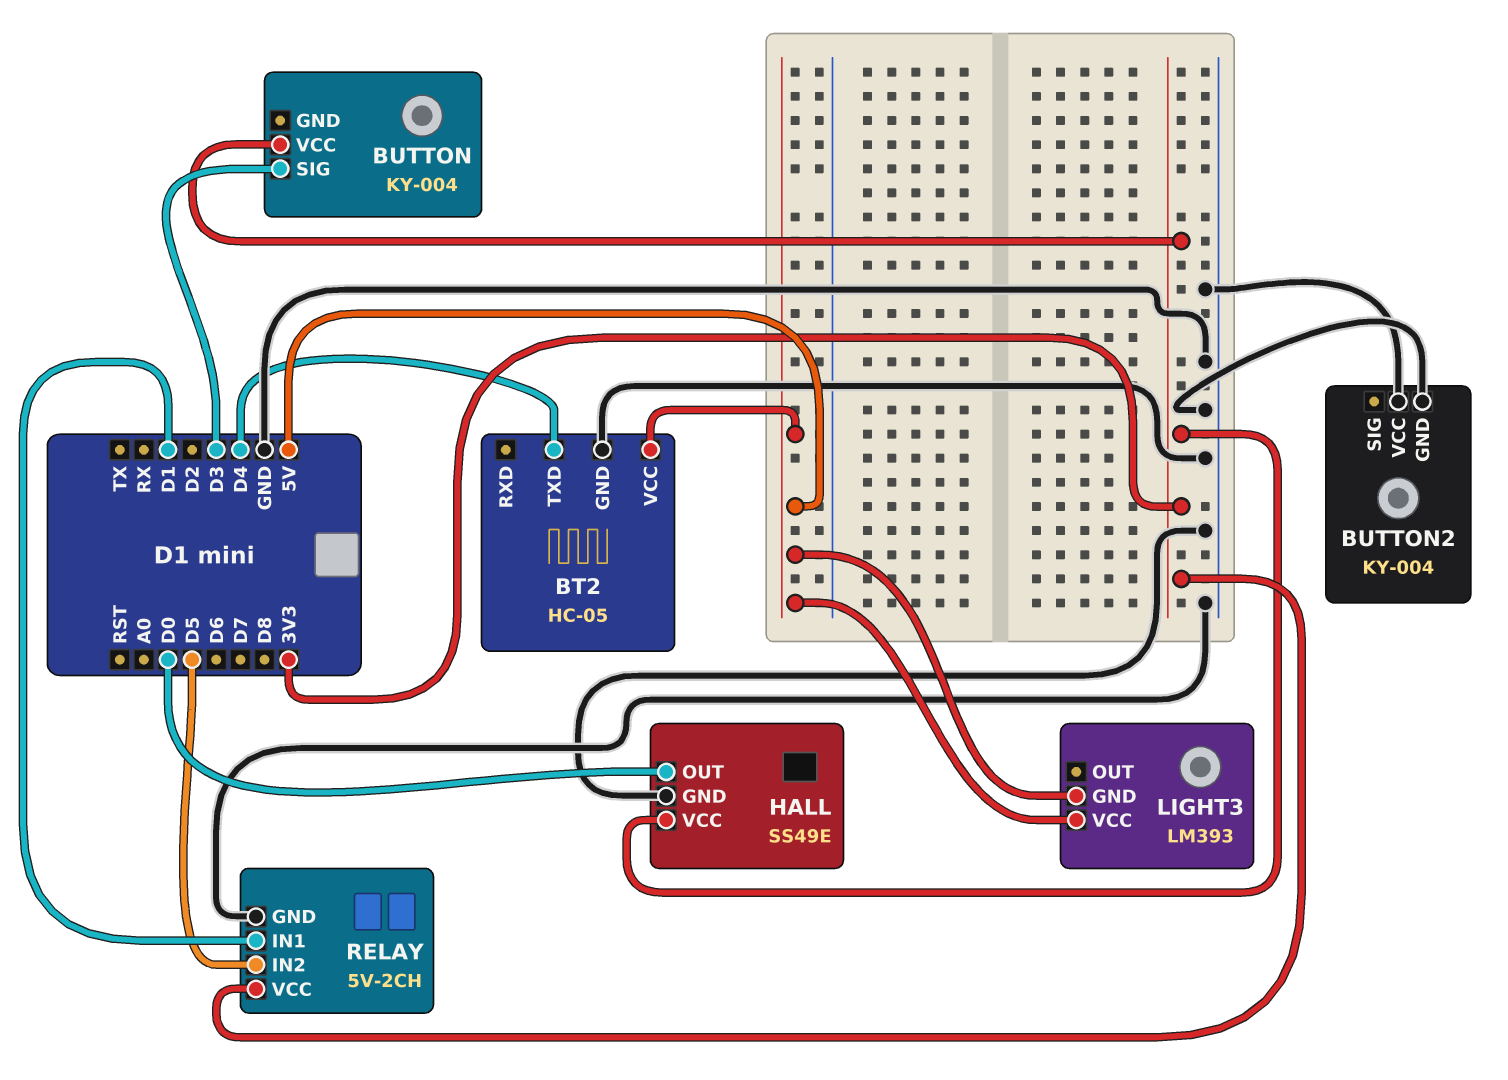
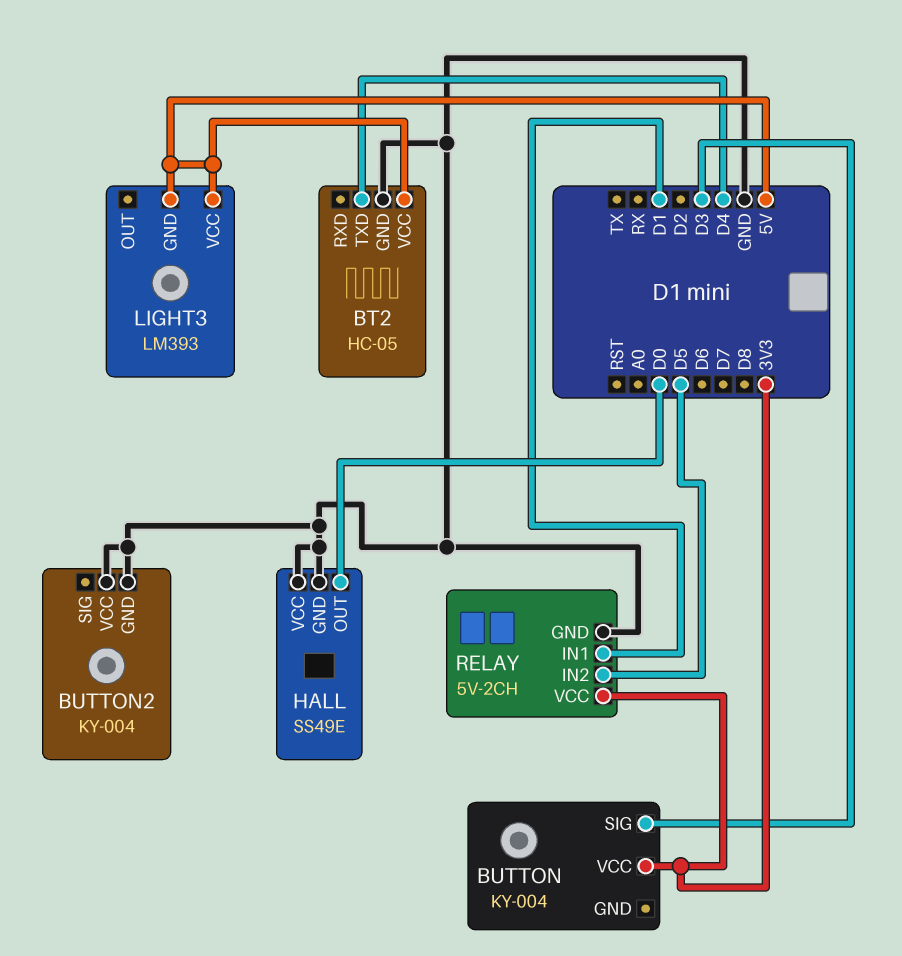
HALL pin VCC: 3V3 -> GND

